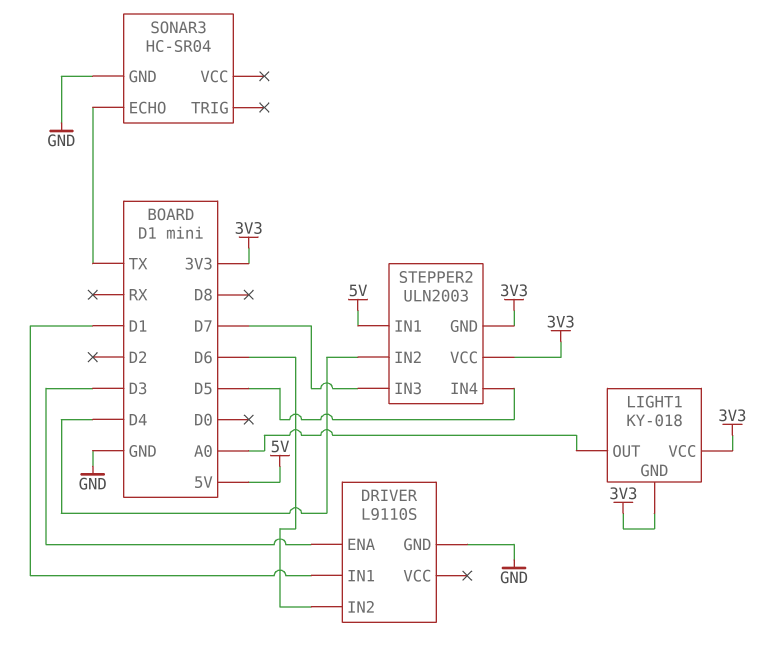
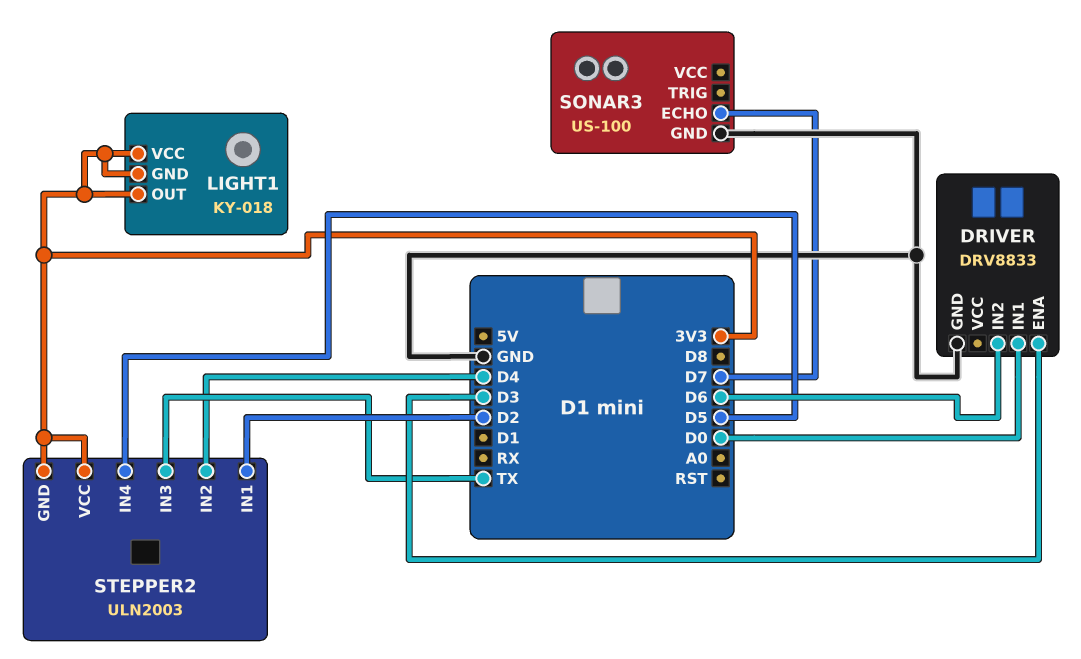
DRIVER: L9110S -> DRV8833
DRIVER pin IN1: D1 -> D0
LIGHT1 pin OUT: A0 -> 3V3
SONAR3: HC-SR04 -> US-100
SONAR3 pin ECHO: TX -> D7
STEPPER2 pin IN1: 5V -> D2
STEPPER2 pin IN3: D7 -> TX

